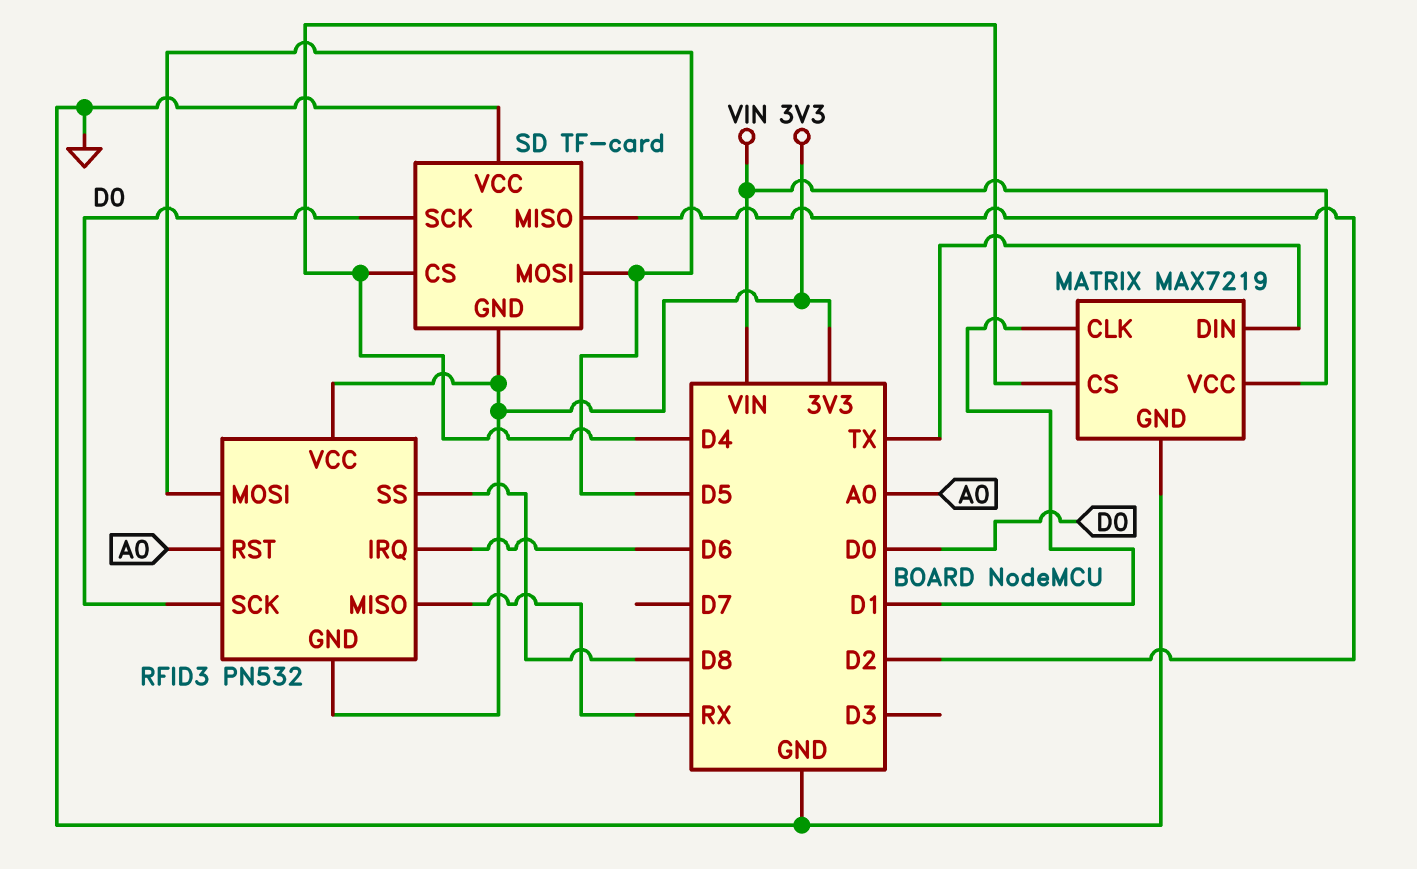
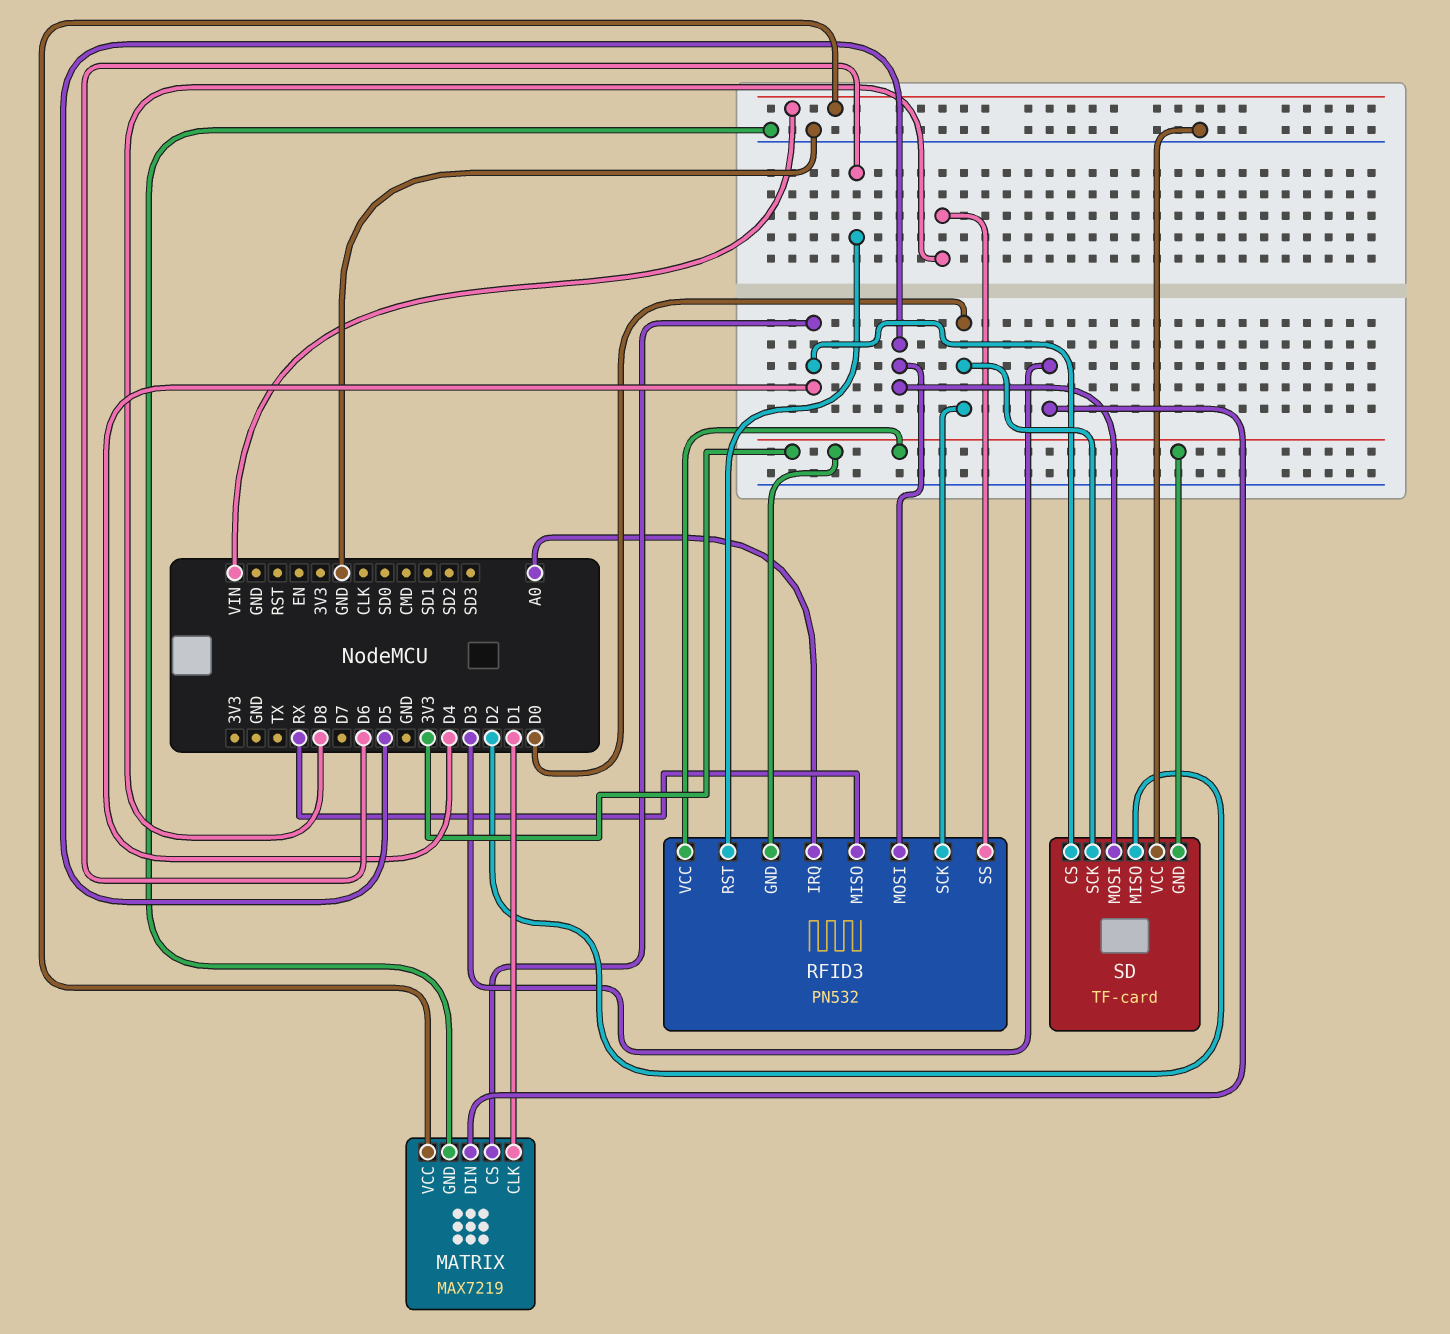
MATRIX pin DIN: TX -> D3
RFID3 pin IRQ: D6 -> A0
RFID3 pin RST: A0 -> D6

